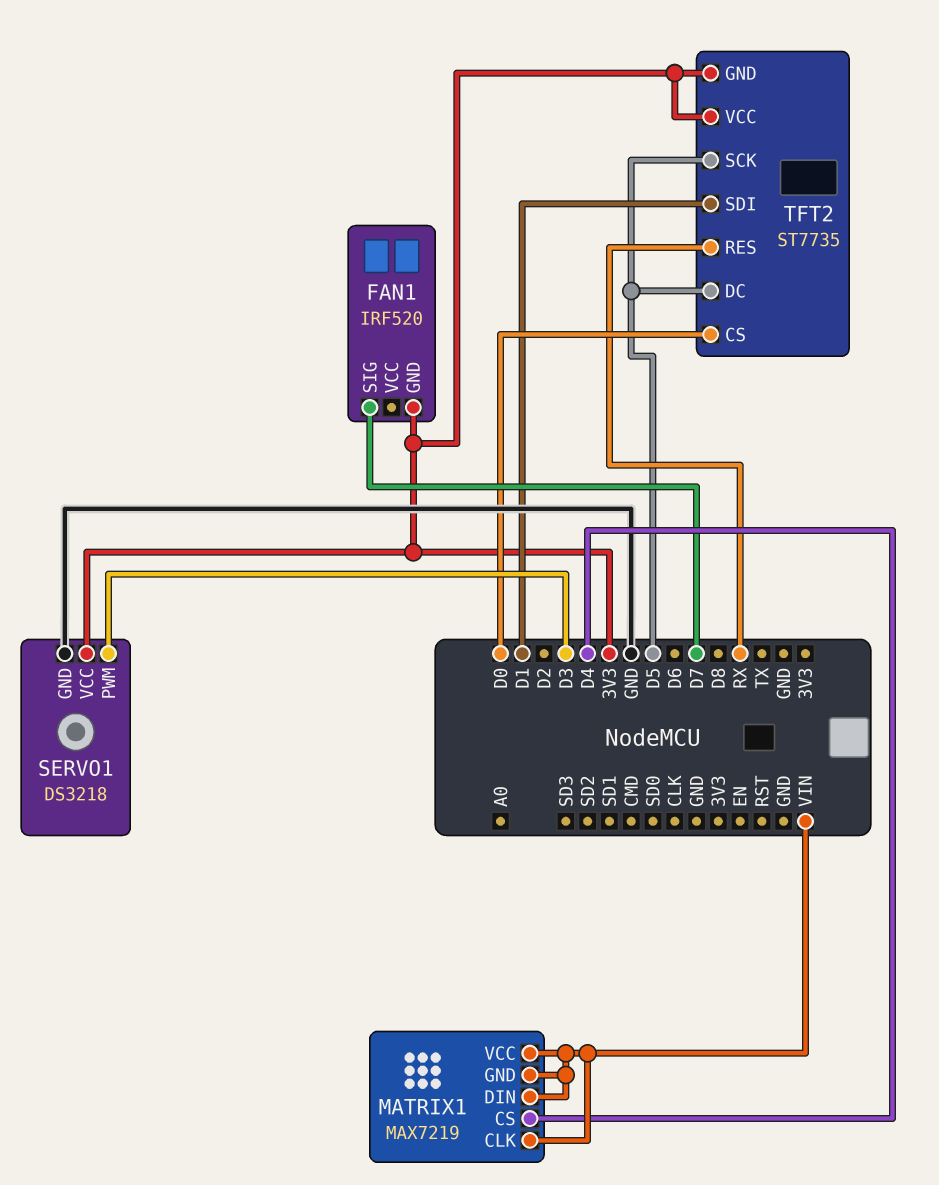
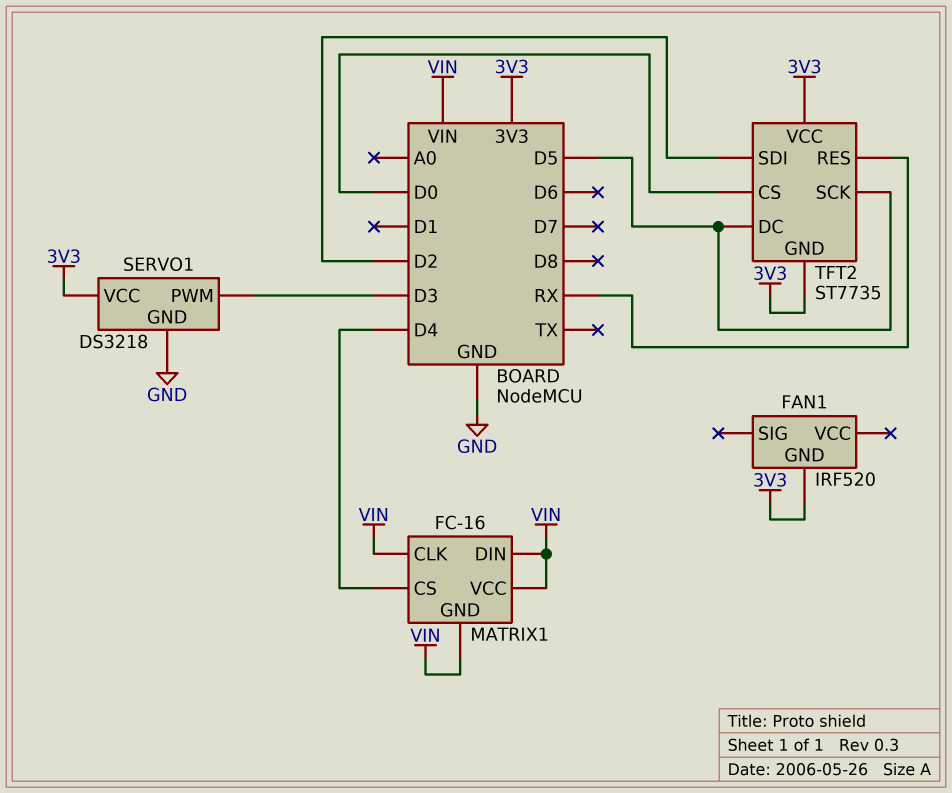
FAN1 pin SIG: D7 -> none
MATRIX1: MAX7219 -> FC-16
TFT2 pin SDI: D1 -> D2

